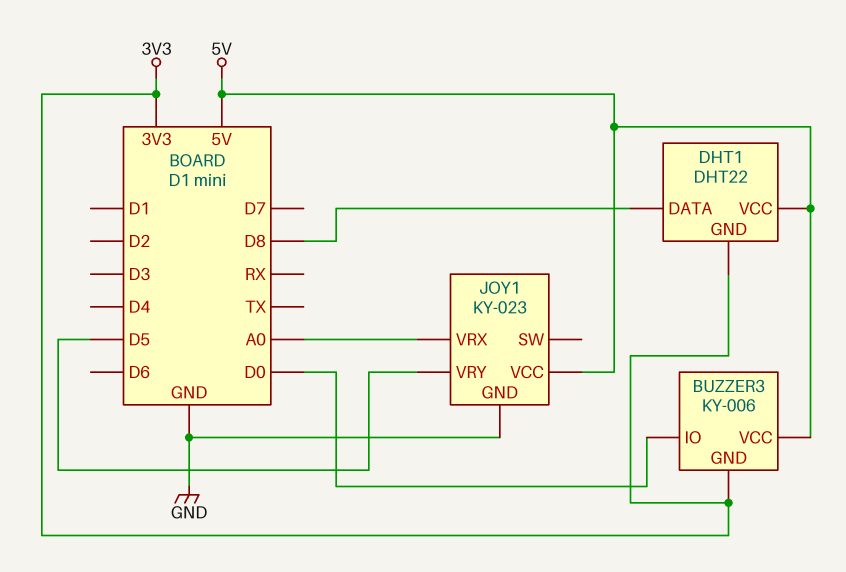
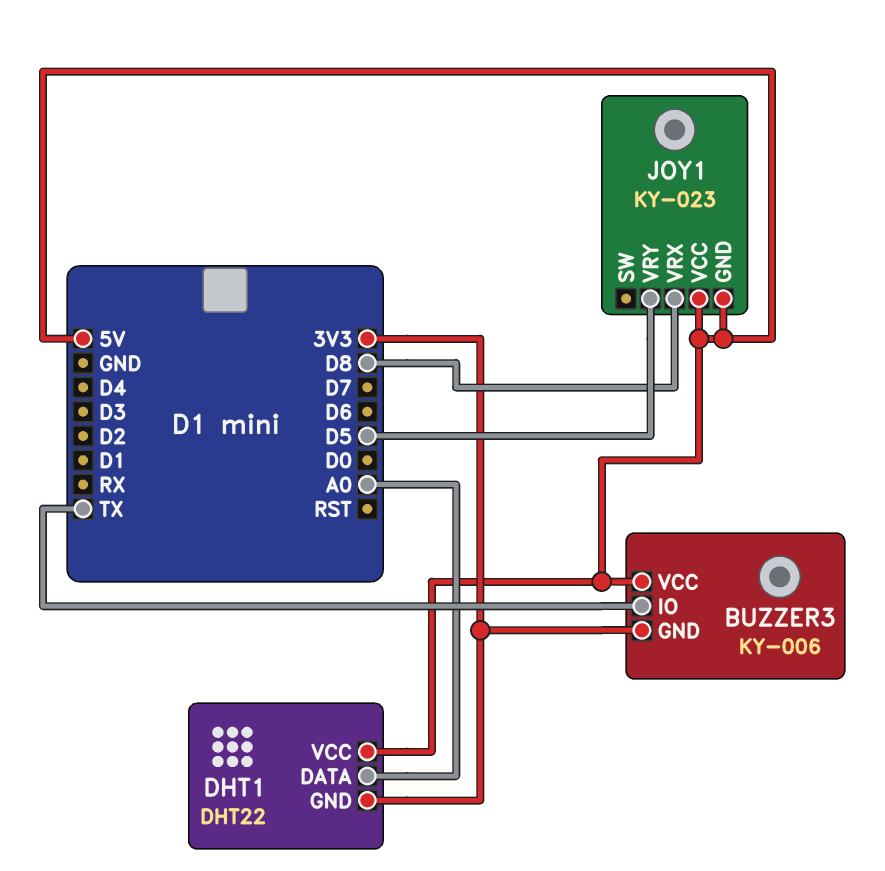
BUZZER3 pin IO: D0 -> TX
DHT1 pin DATA: D8 -> A0
JOY1 pin GND: GND -> 5V
JOY1 pin VRX: A0 -> D8

